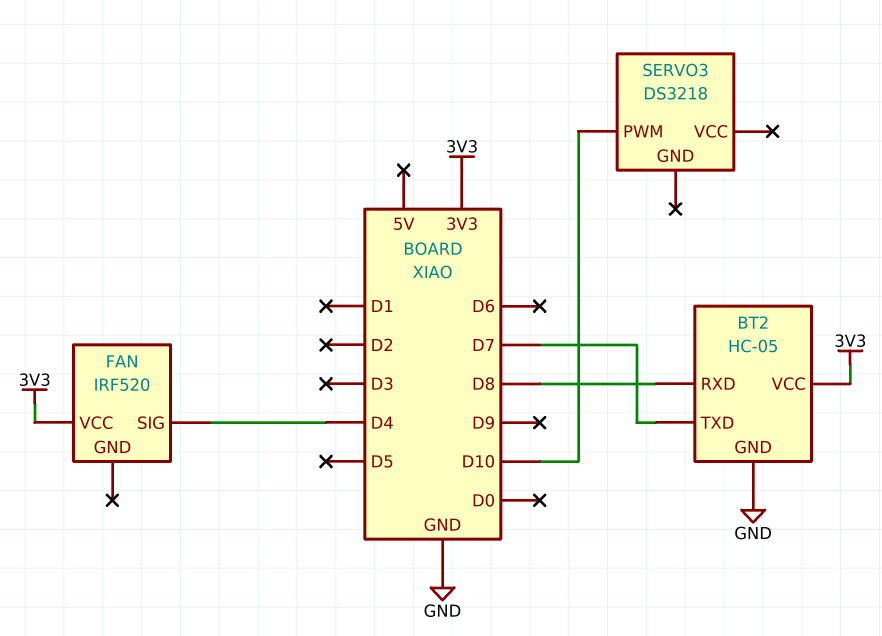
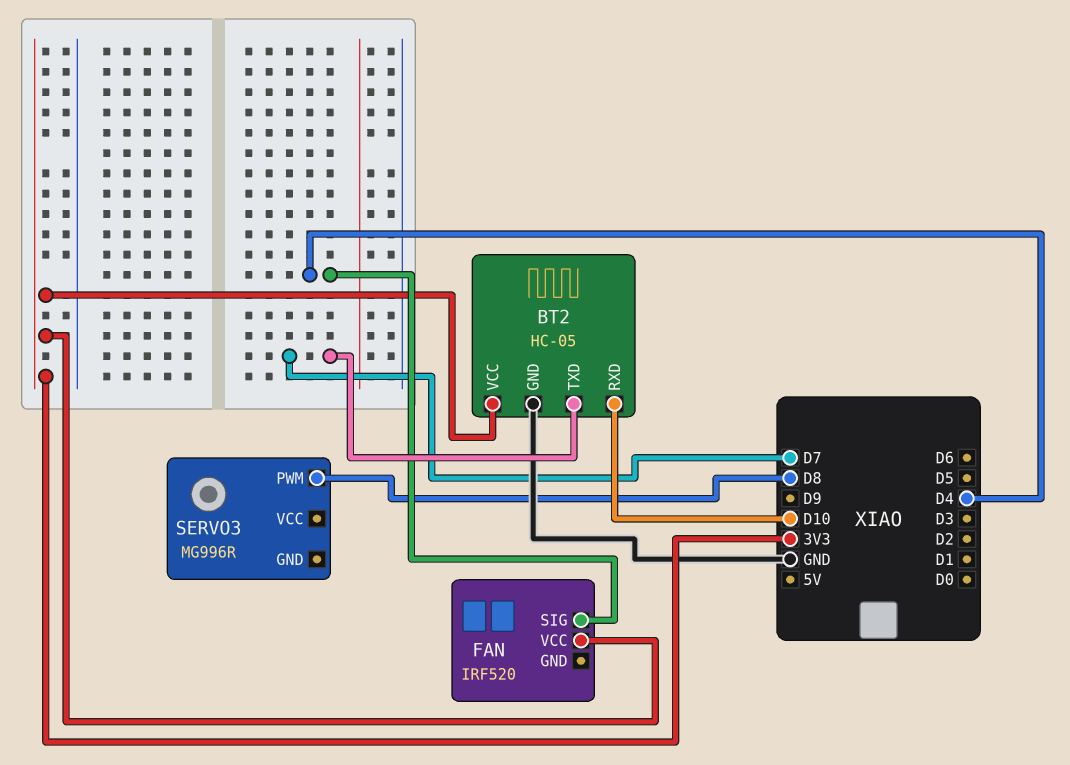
BT2 pin RXD: D8 -> D10
SERVO3: DS3218 -> MG996R
SERVO3 pin PWM: D10 -> D8

